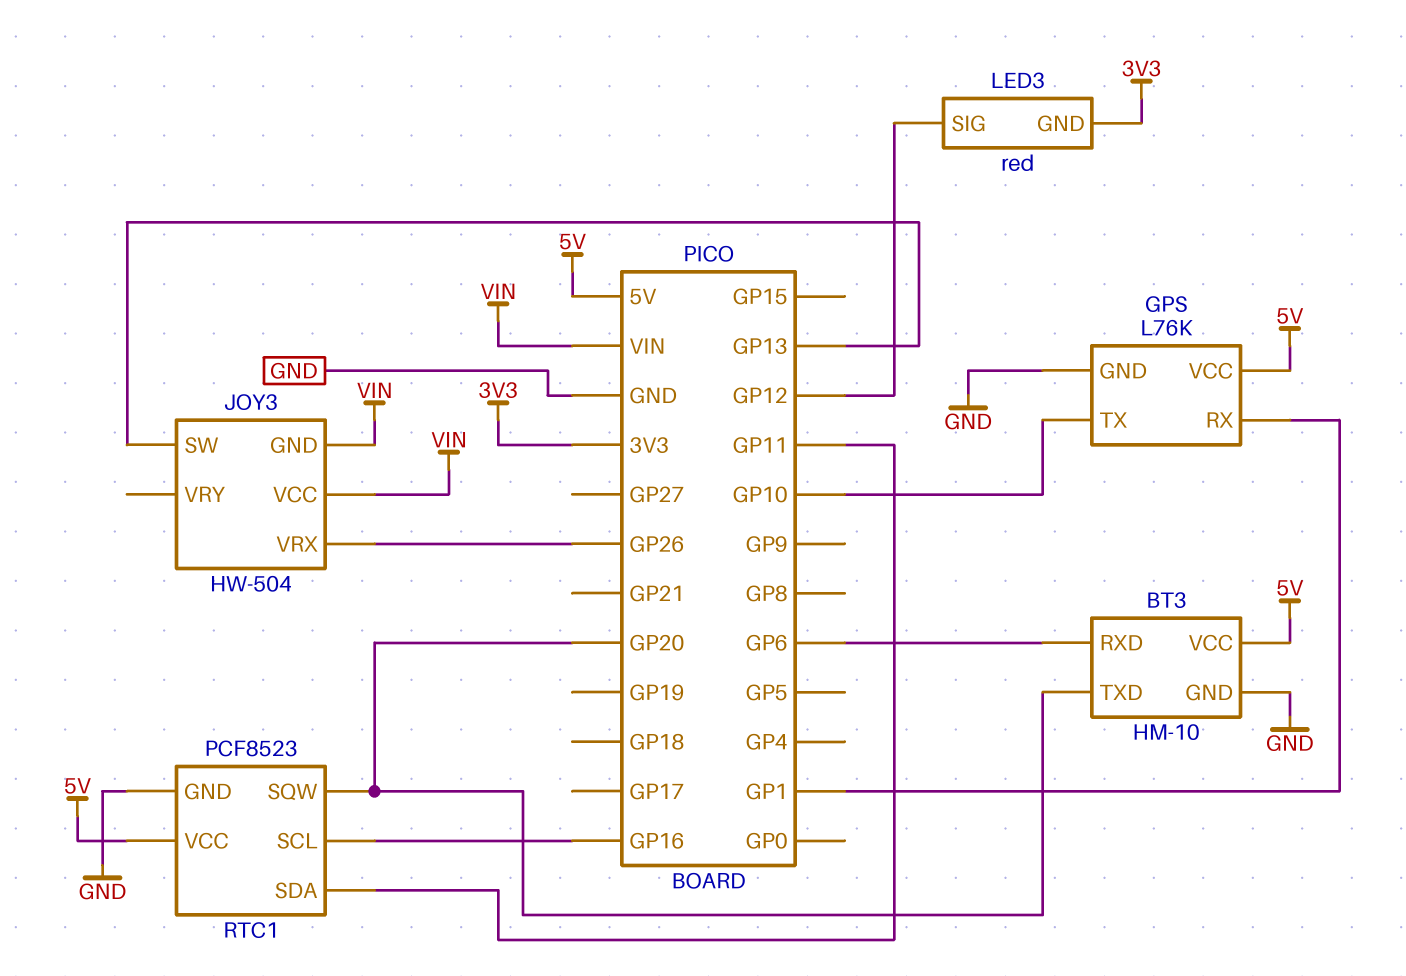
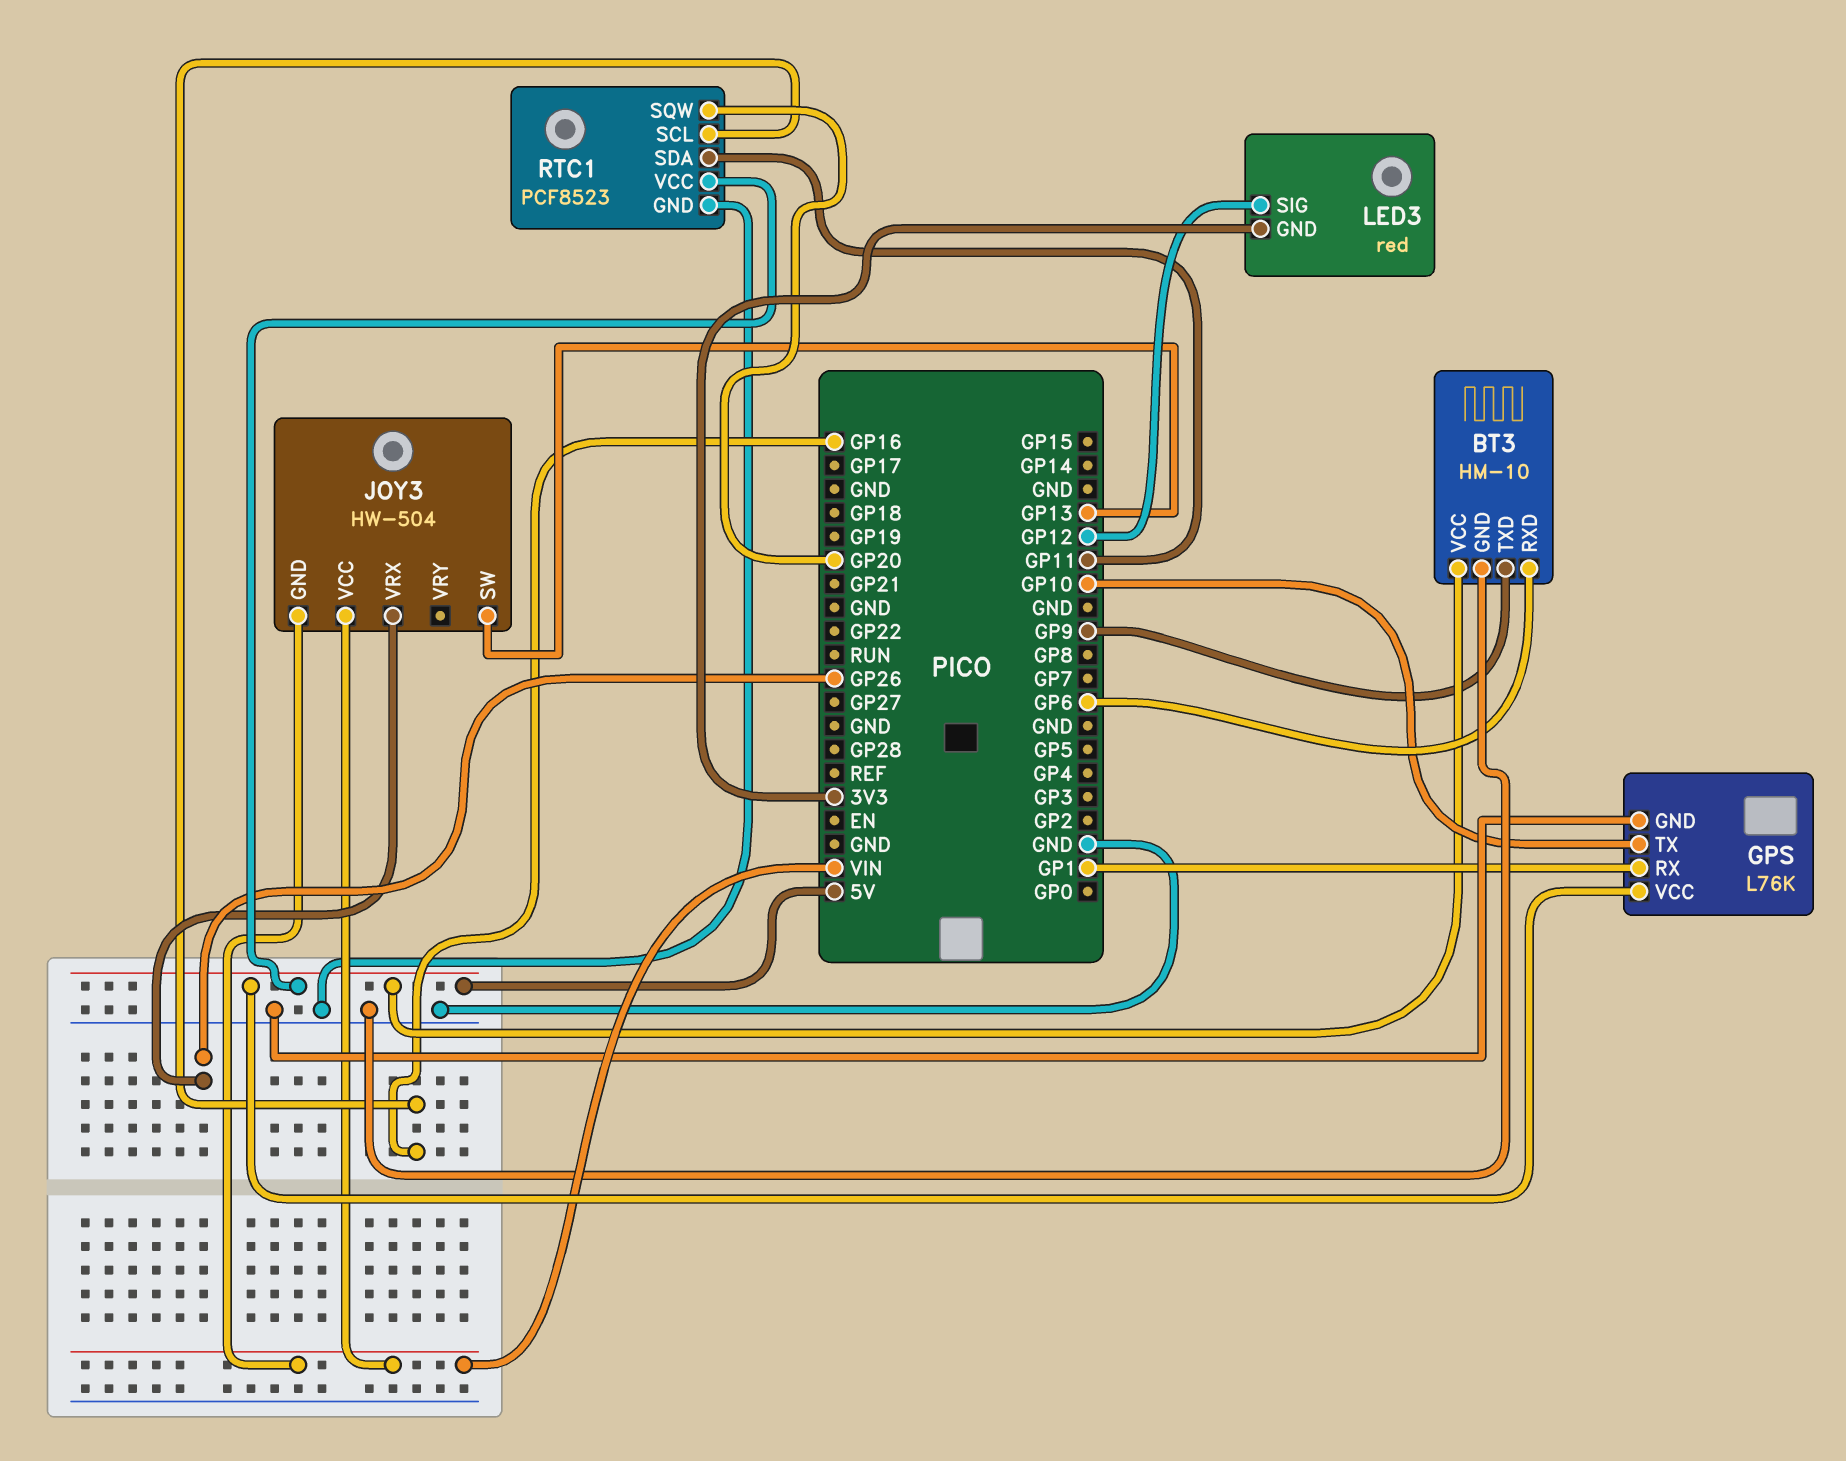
BT3 pin TXD: GP20 -> GP9

